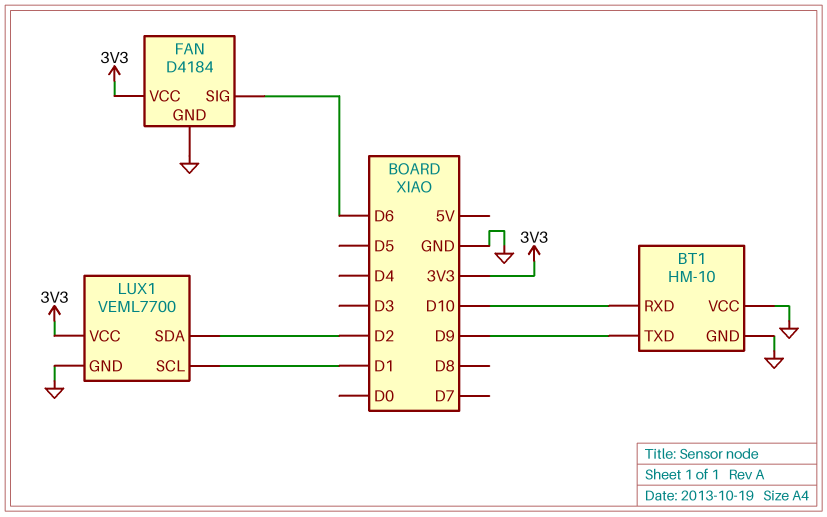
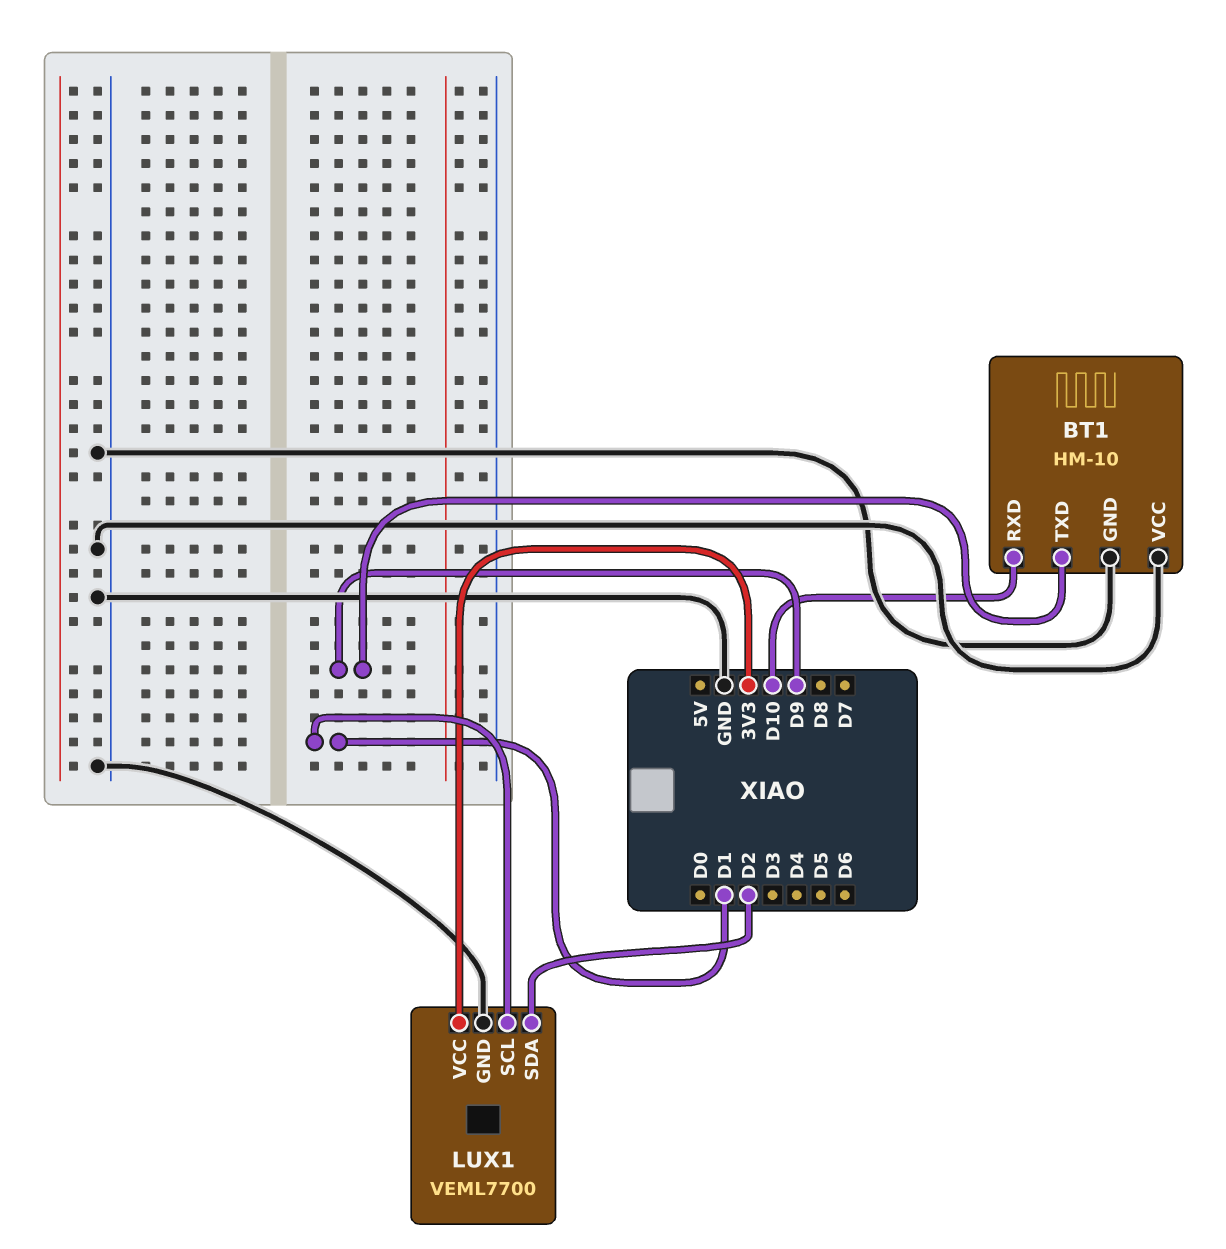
FAN: D4184 -> none
FAN pin GND: GND -> none
FAN pin SIG: D6 -> none
FAN pin VCC: 3V3 -> none

